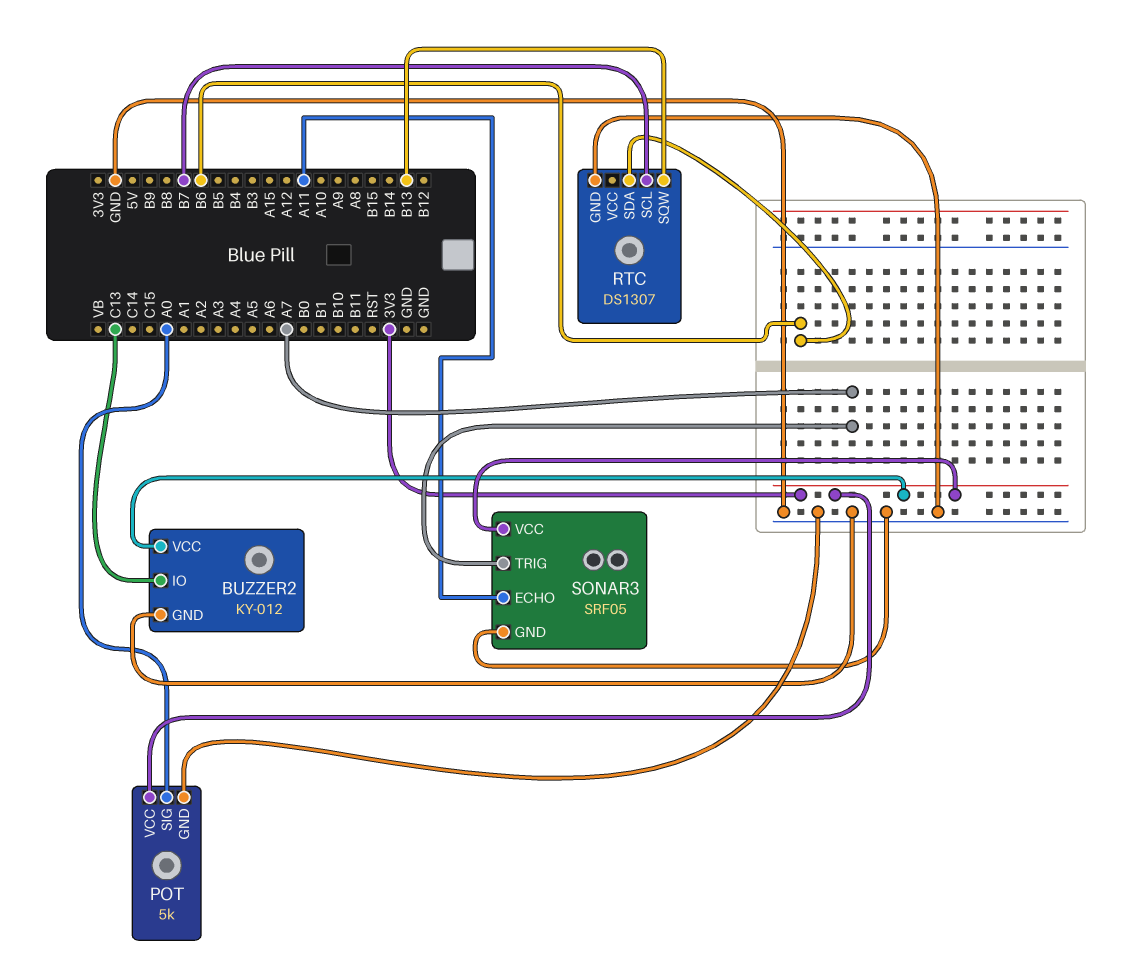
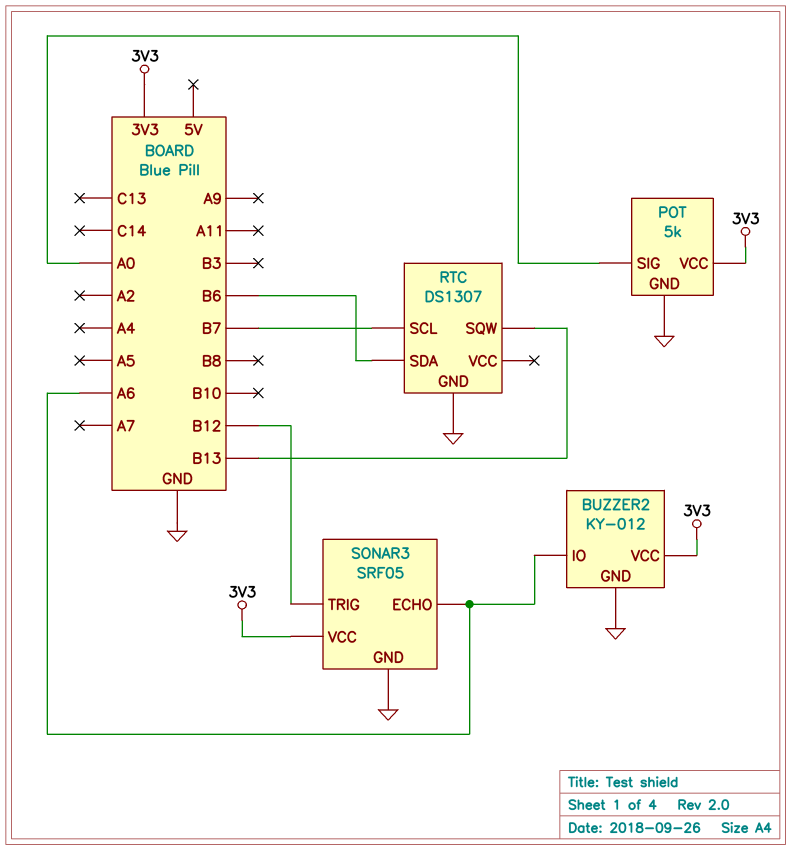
BUZZER2 pin IO: C13 -> A6
SONAR3 pin ECHO: A11 -> A6
SONAR3 pin TRIG: A7 -> B12

